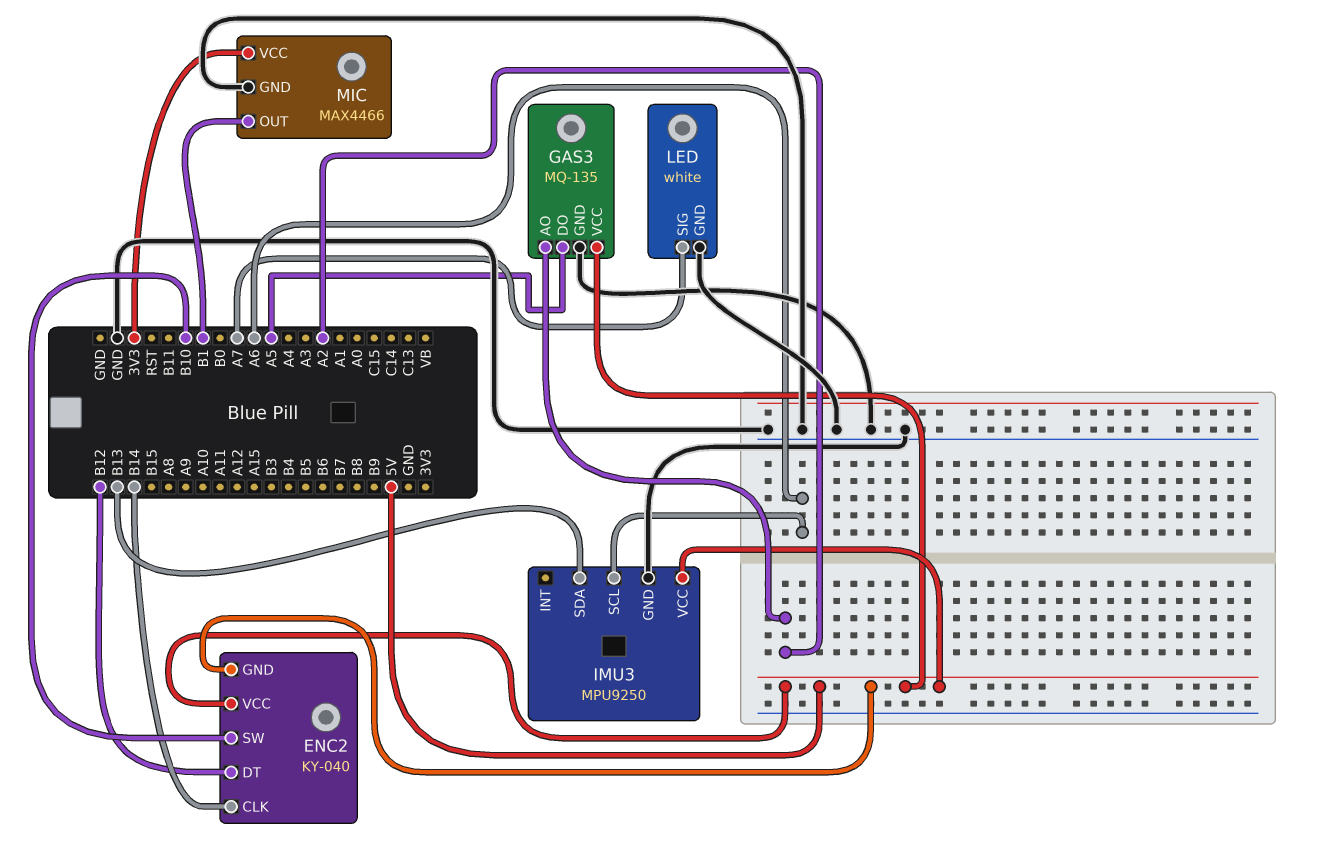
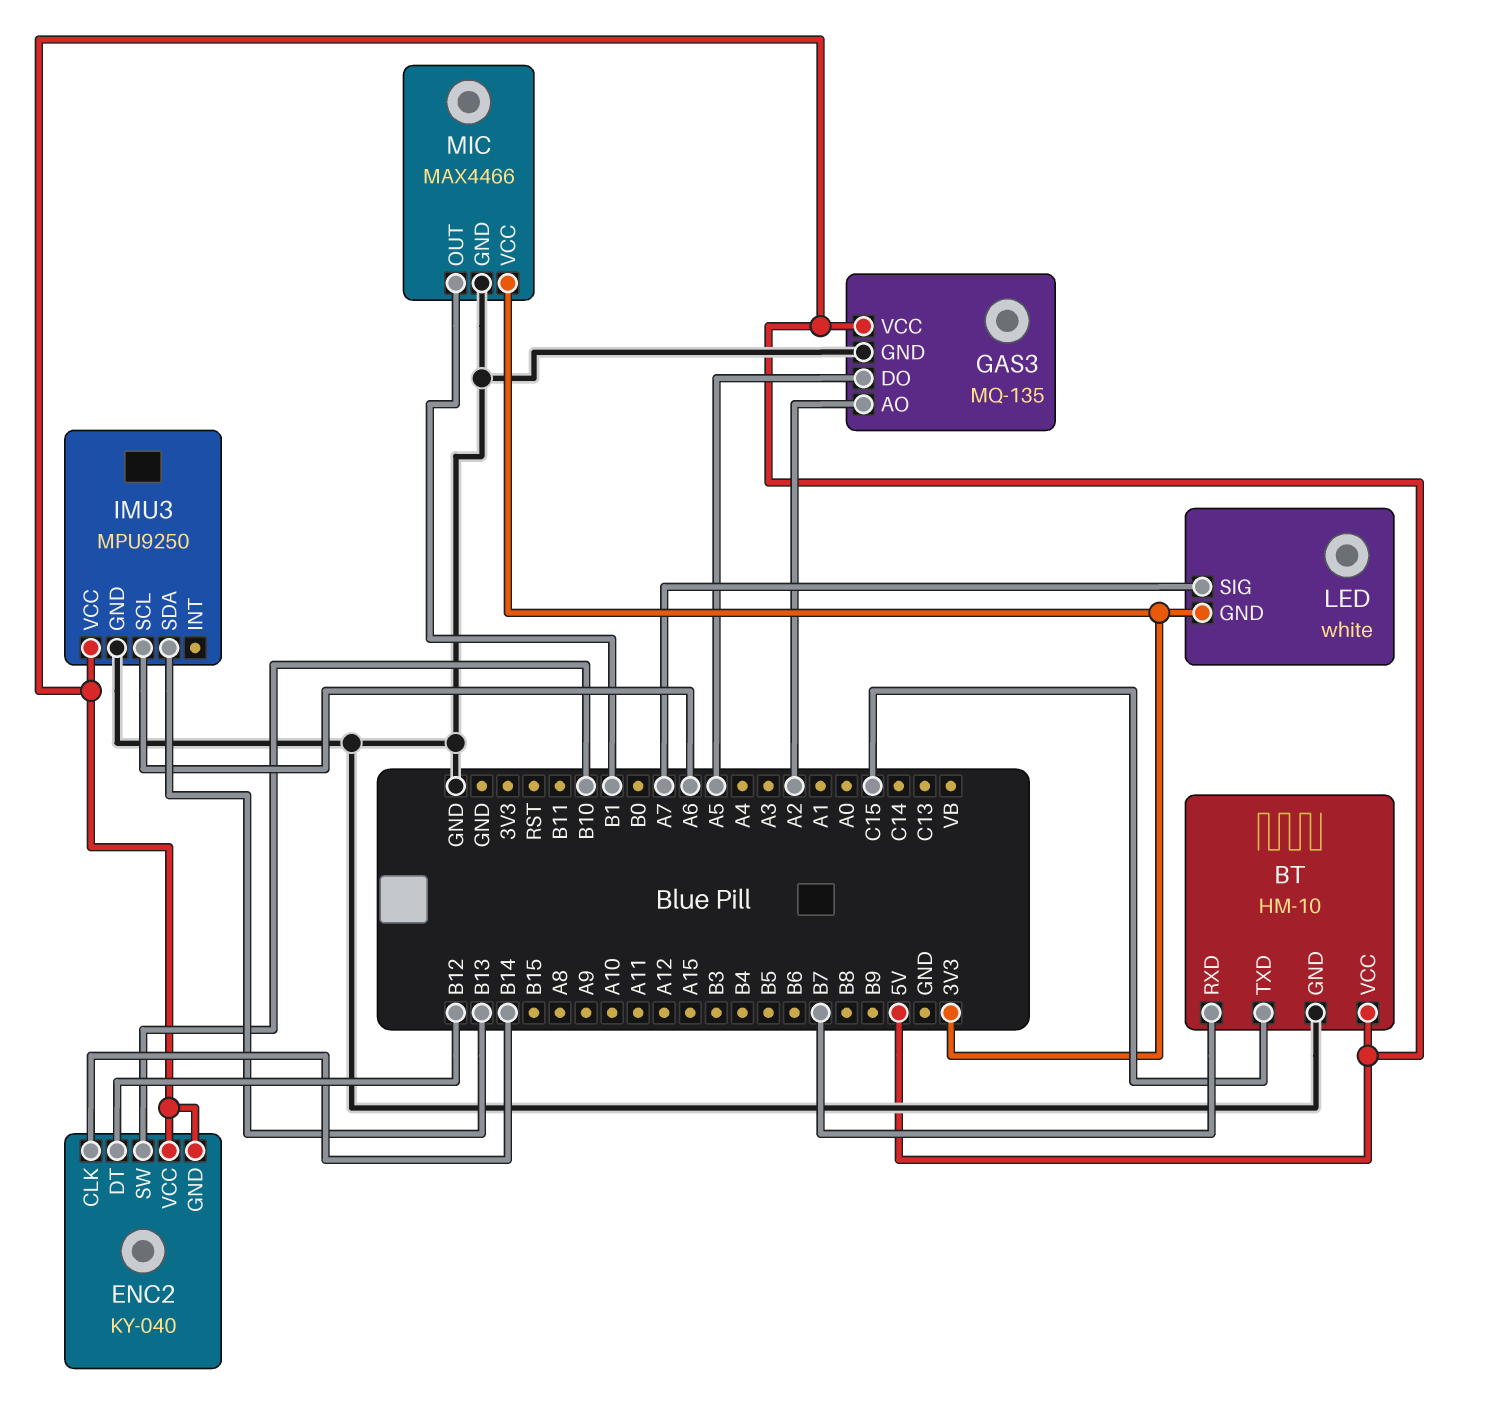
BT: none -> HM-10
BT pin GND: none -> GND
BT pin RXD: none -> B7
BT pin TXD: none -> C15
BT pin VCC: none -> 5V
LED pin GND: GND -> 3V3

